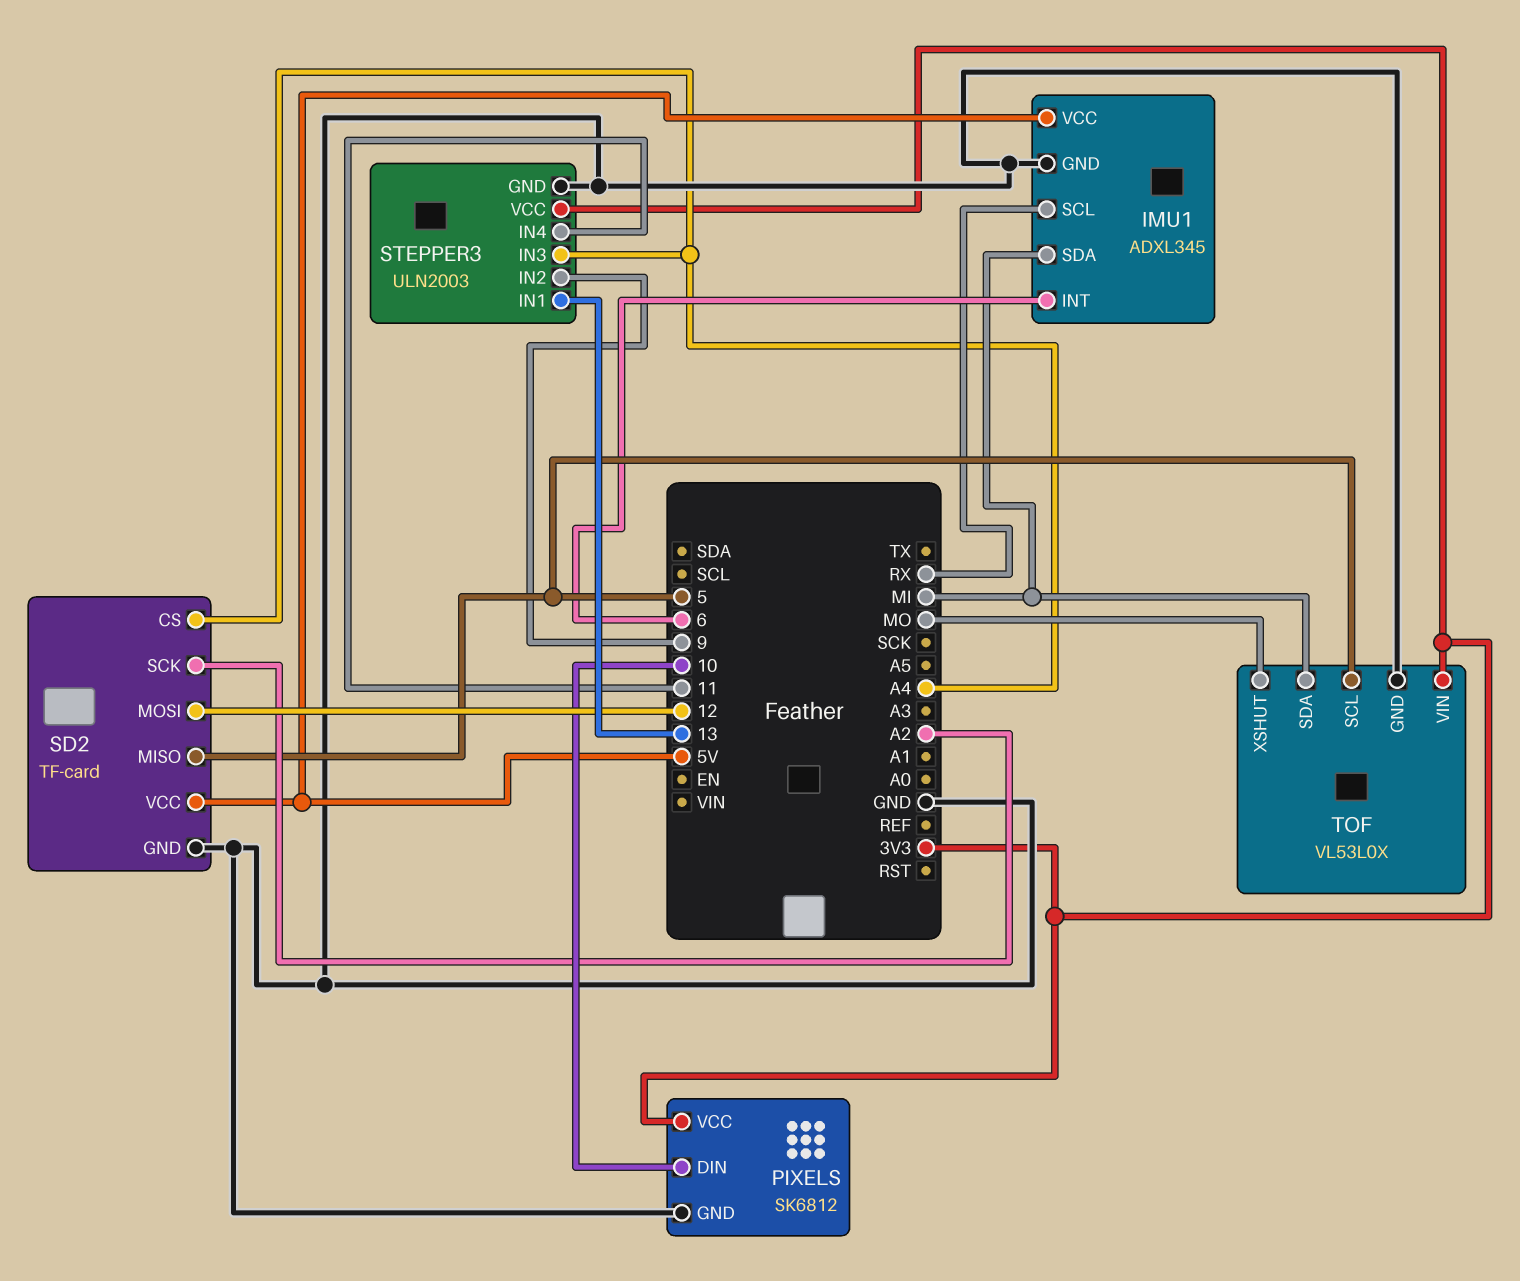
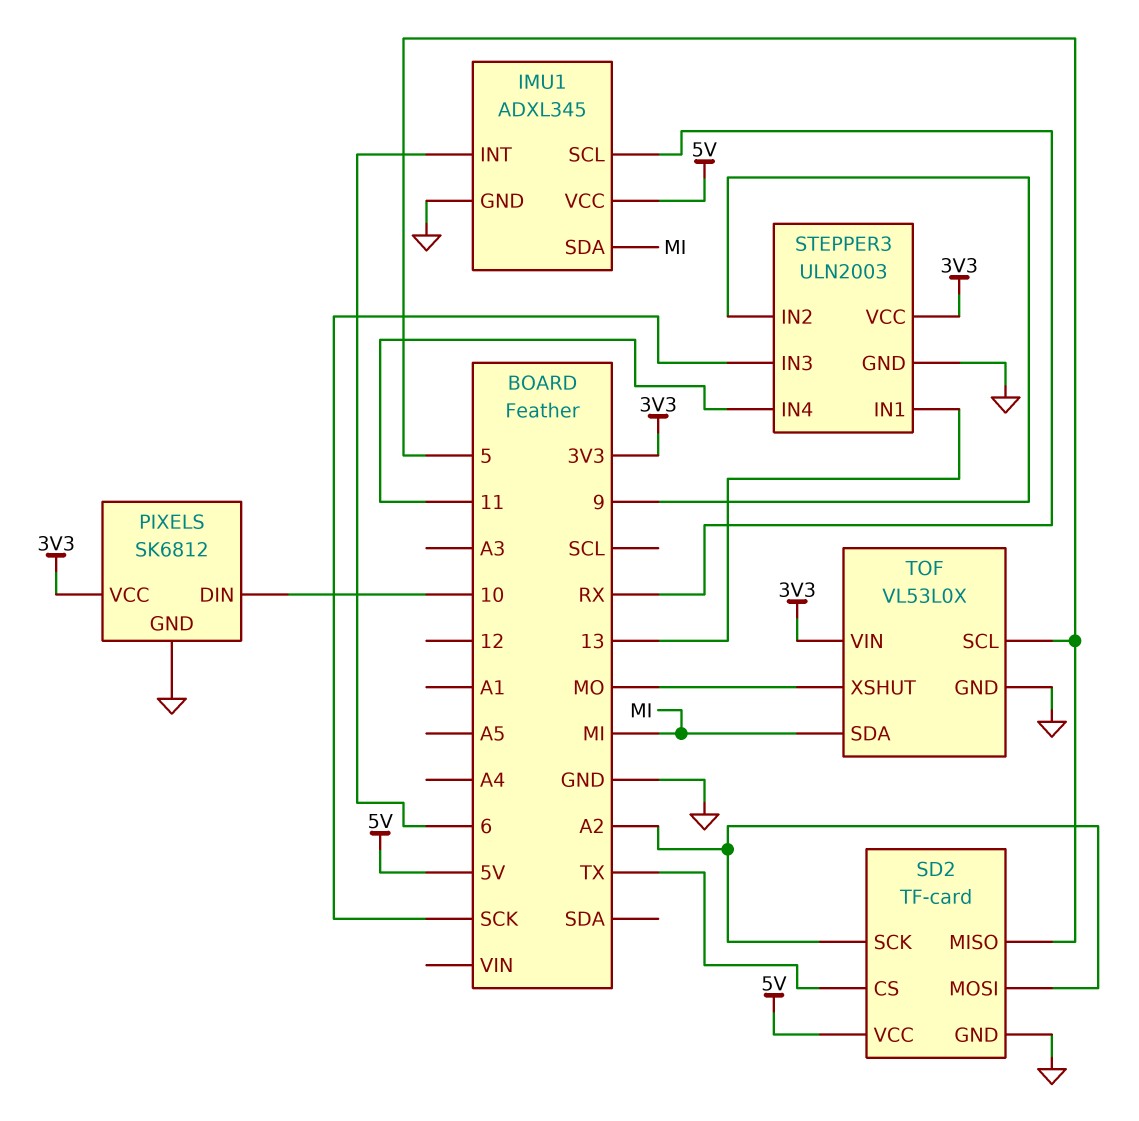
SD2 pin CS: A4 -> TX
SD2 pin MOSI: 12 -> A2
STEPPER3 pin IN3: A4 -> SCK

